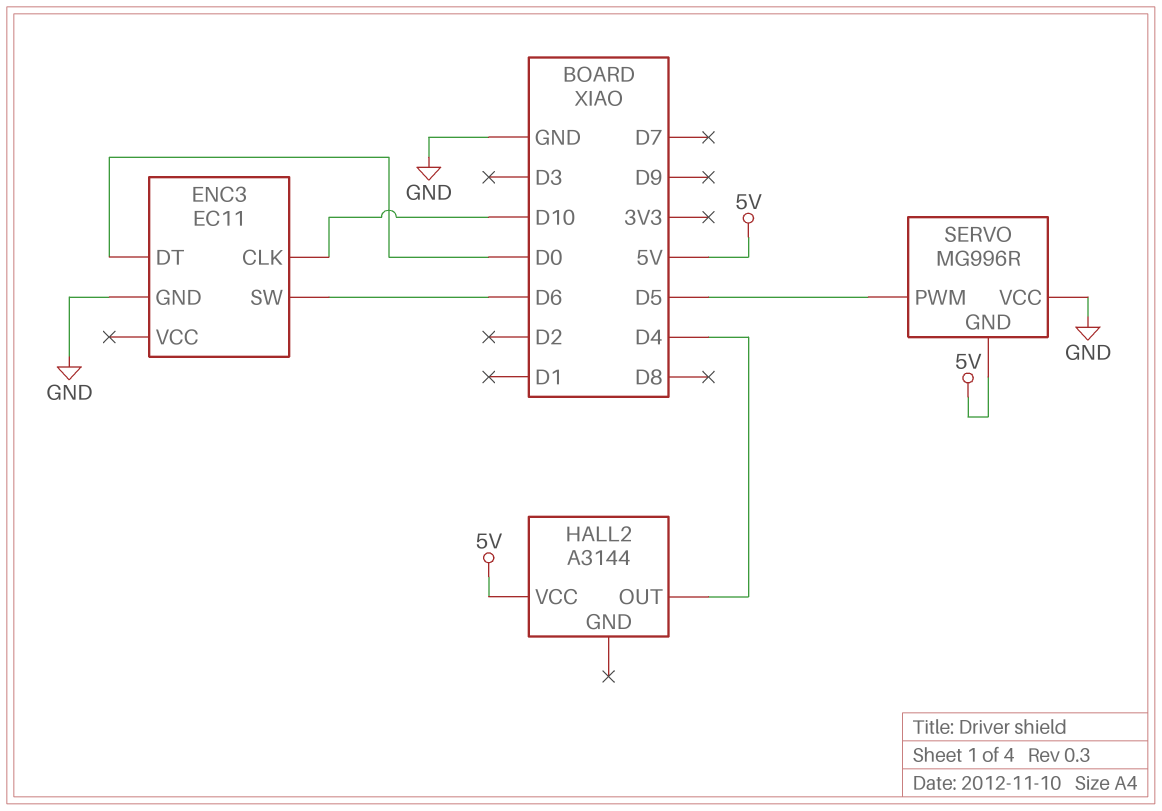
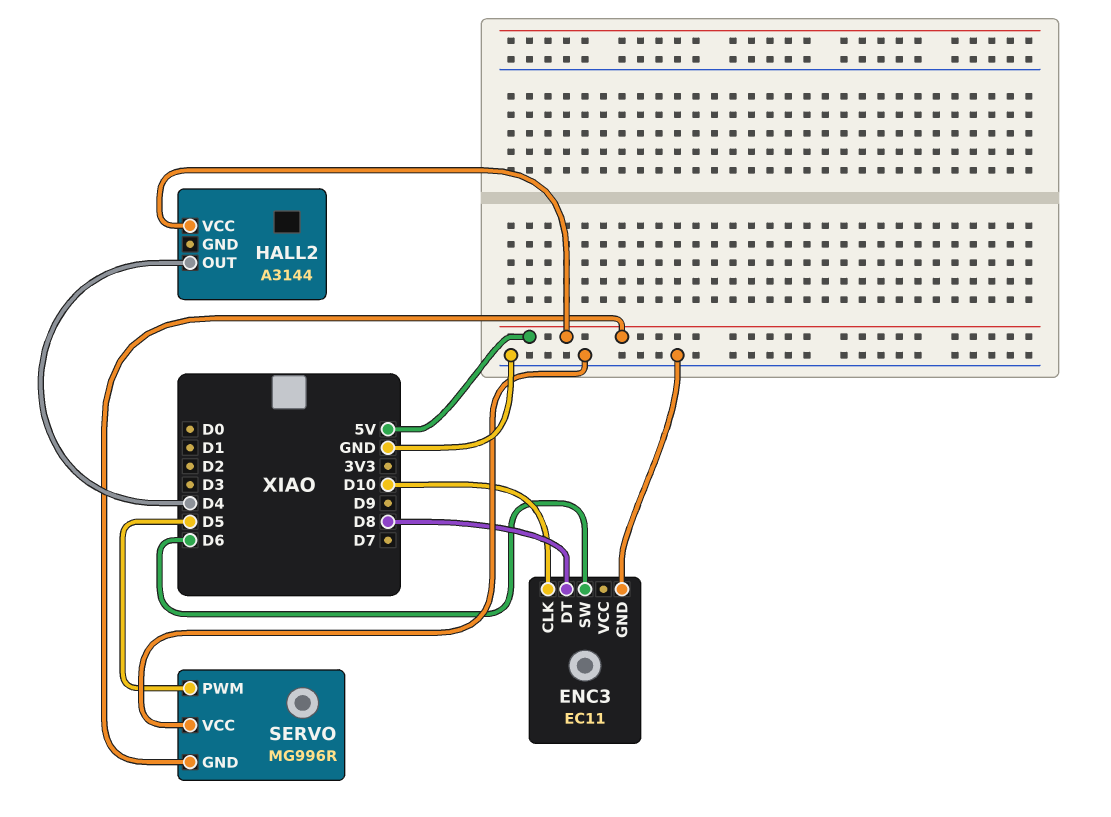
ENC3 pin DT: D0 -> D8

